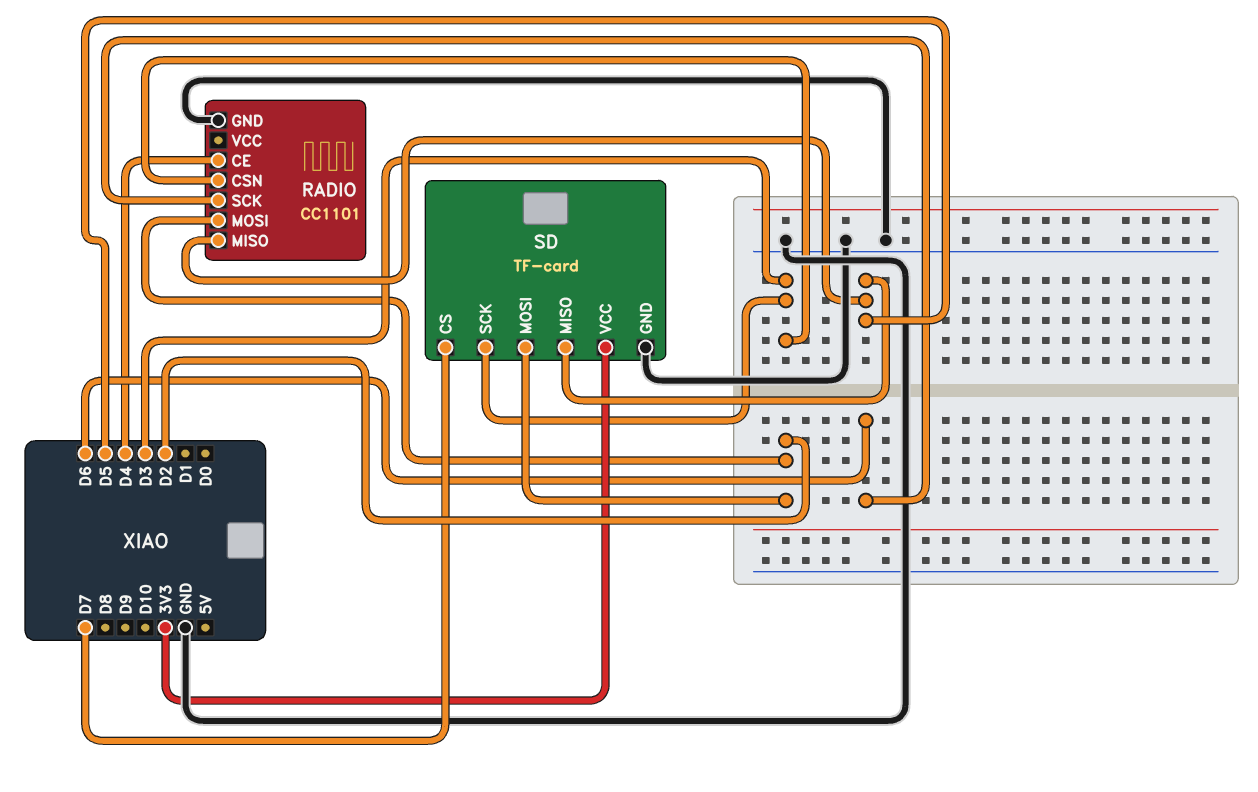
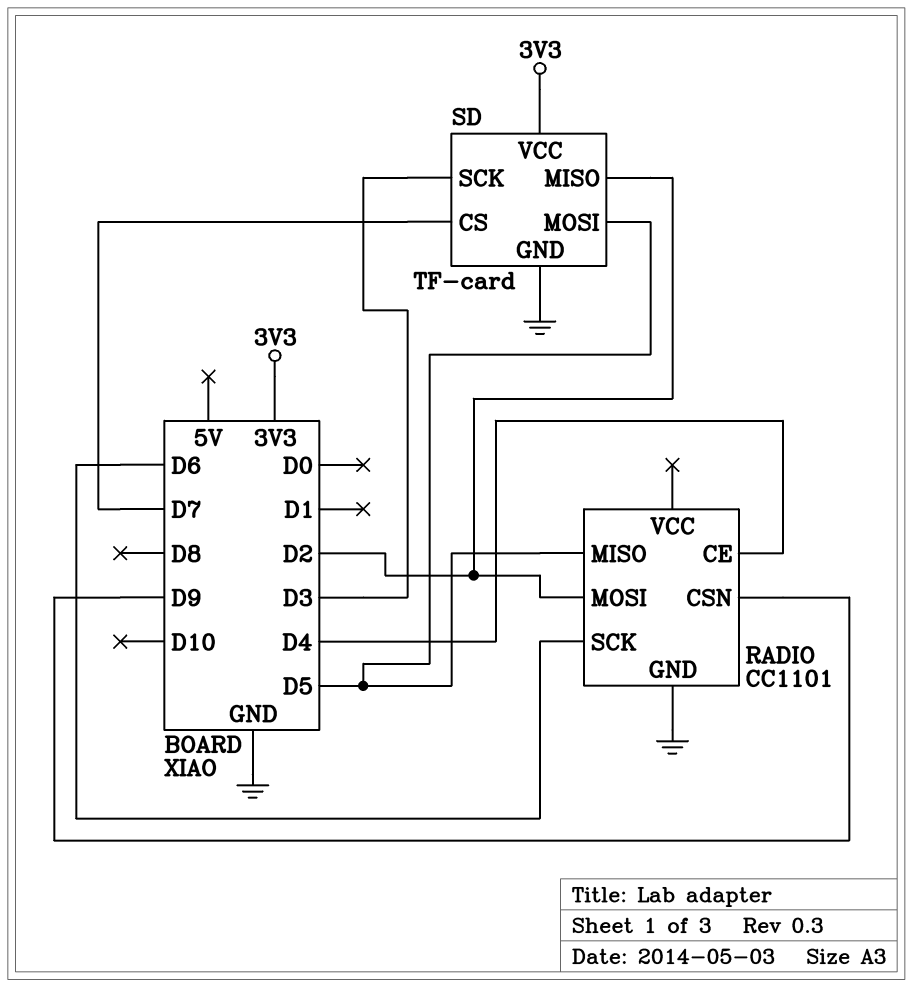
RADIO pin CSN: D3 -> D9
SD pin MISO: D5 -> D2
SD pin MOSI: D2 -> D5

